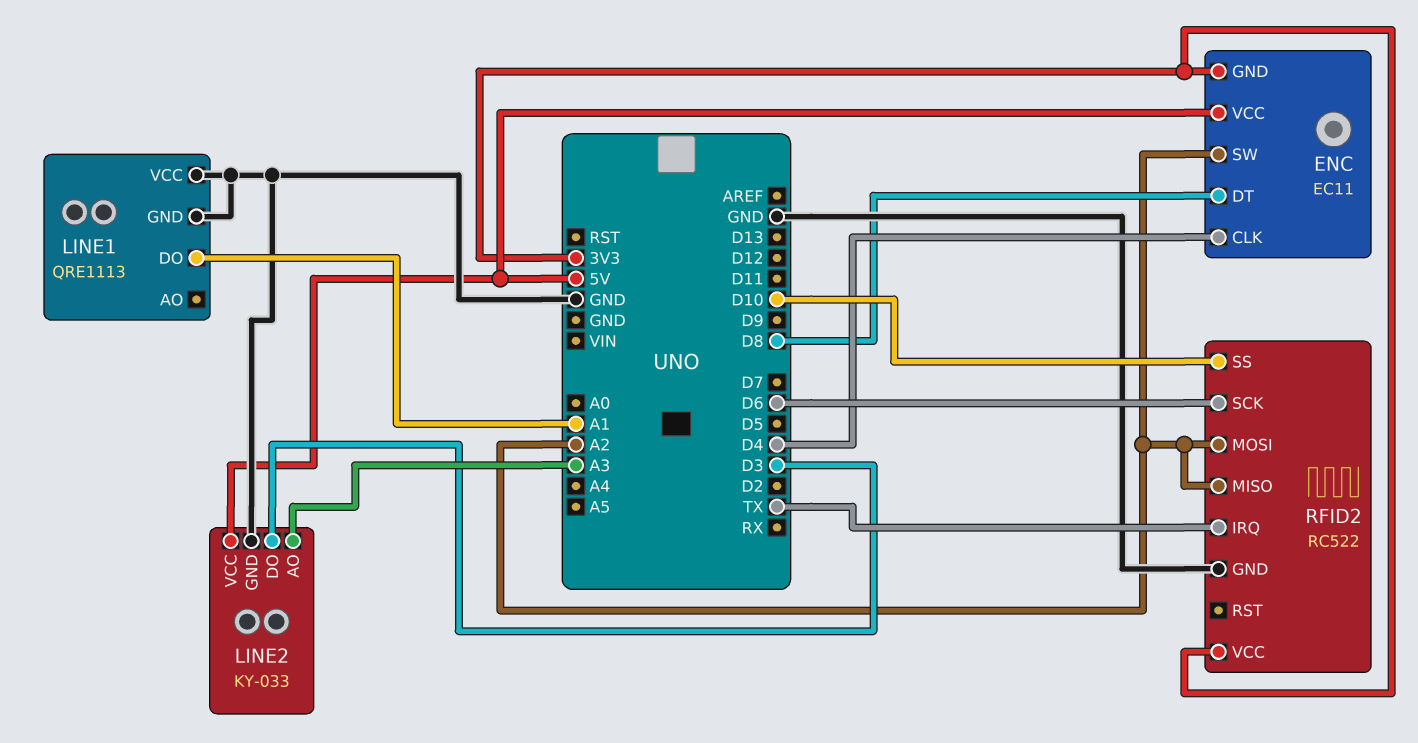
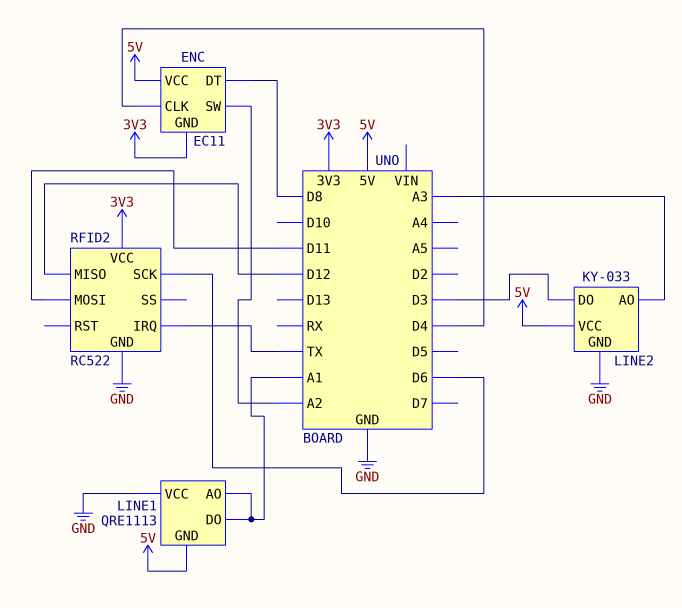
LINE1 pin AO: none -> A1
LINE1 pin GND: GND -> 5V
RFID2 pin MISO: A2 -> D12
RFID2 pin MOSI: A2 -> D11
RFID2 pin SS: D10 -> none

